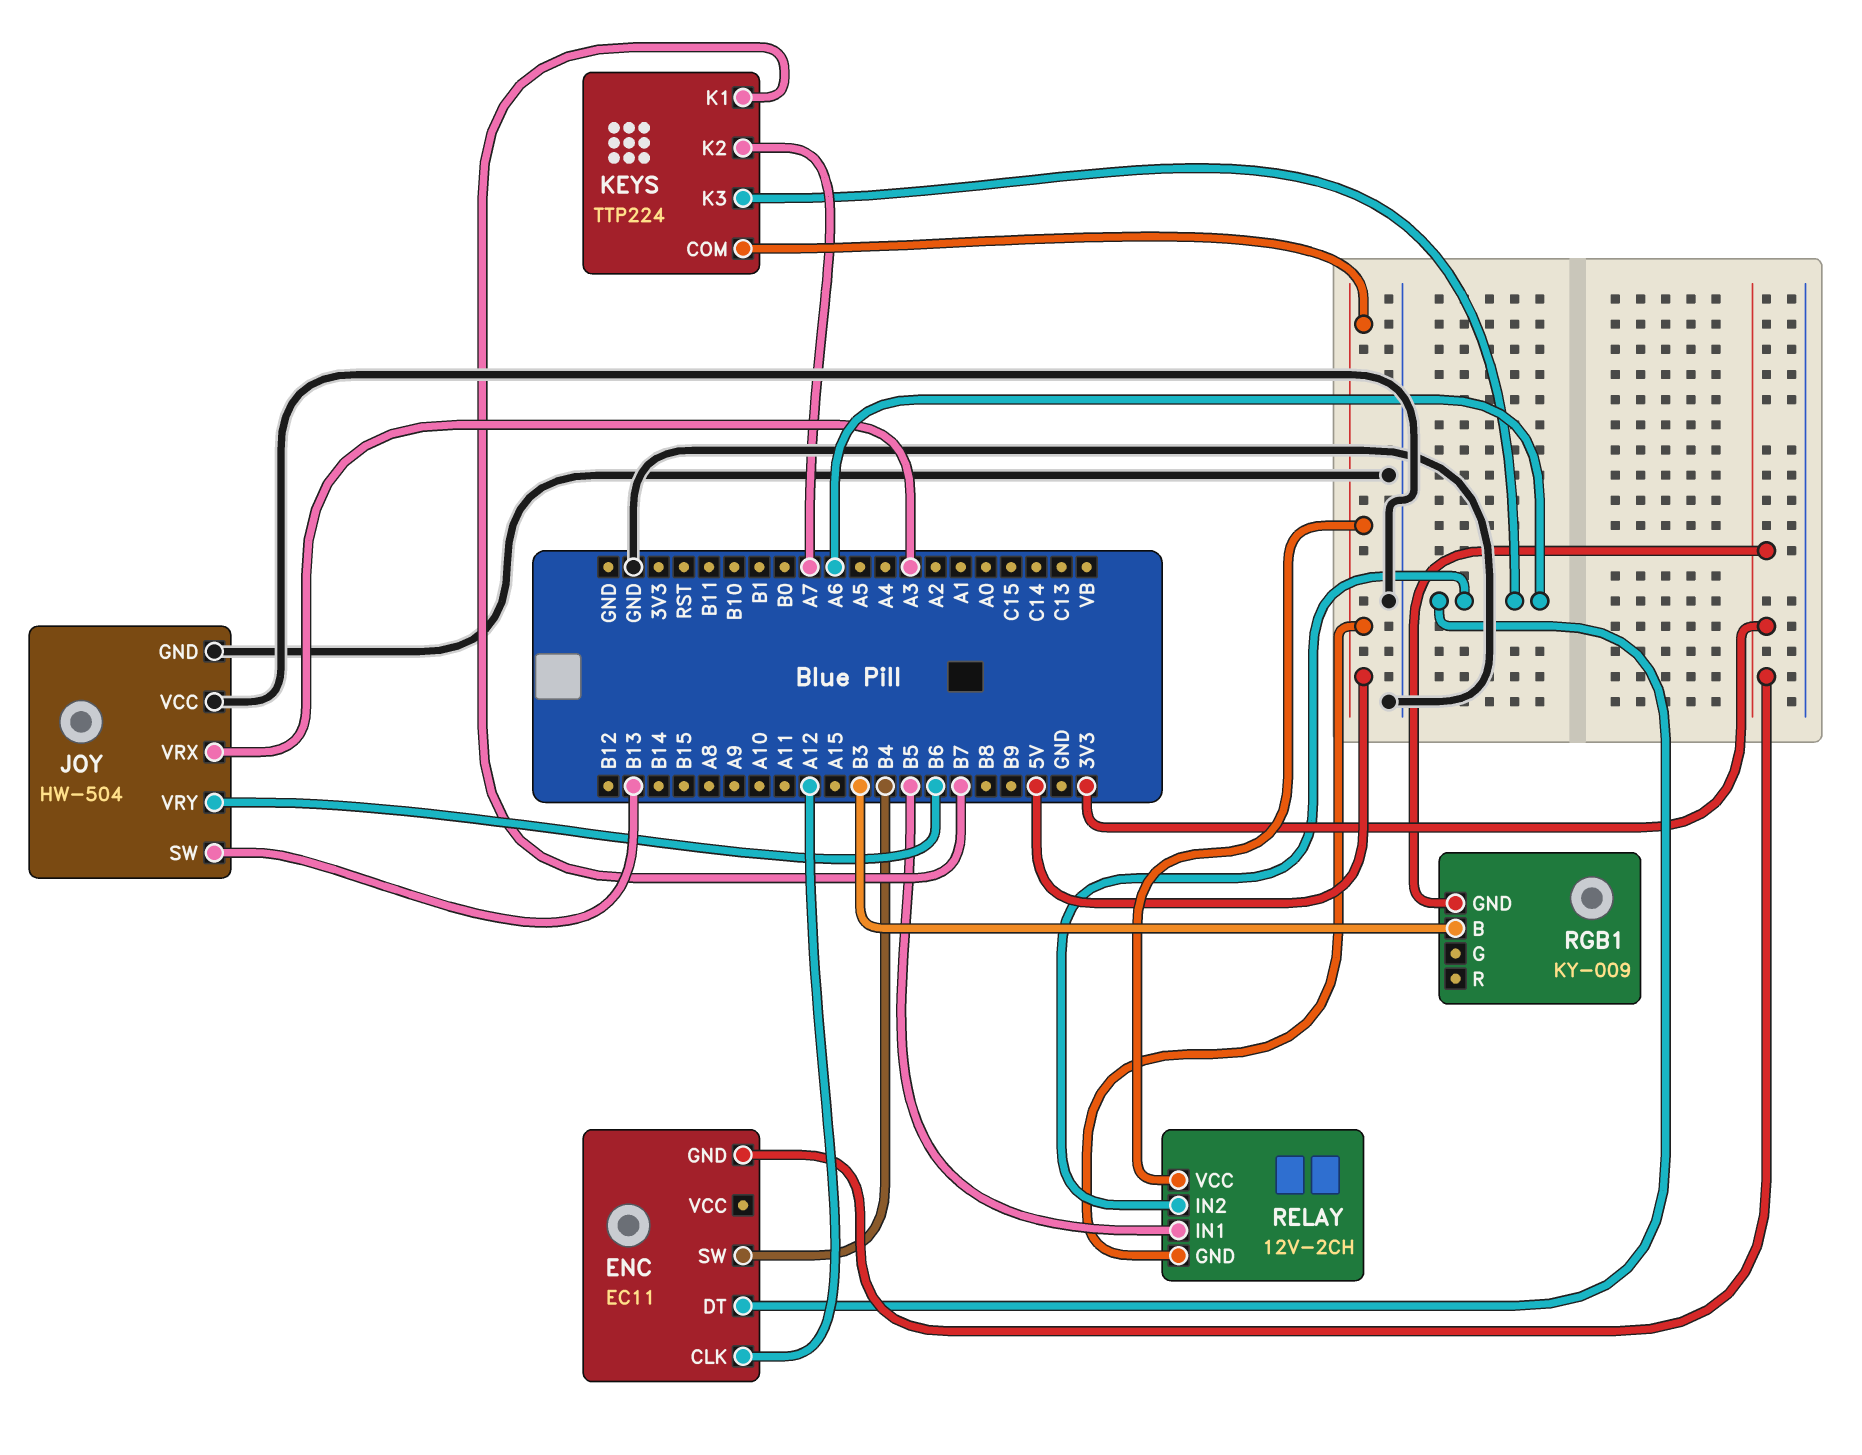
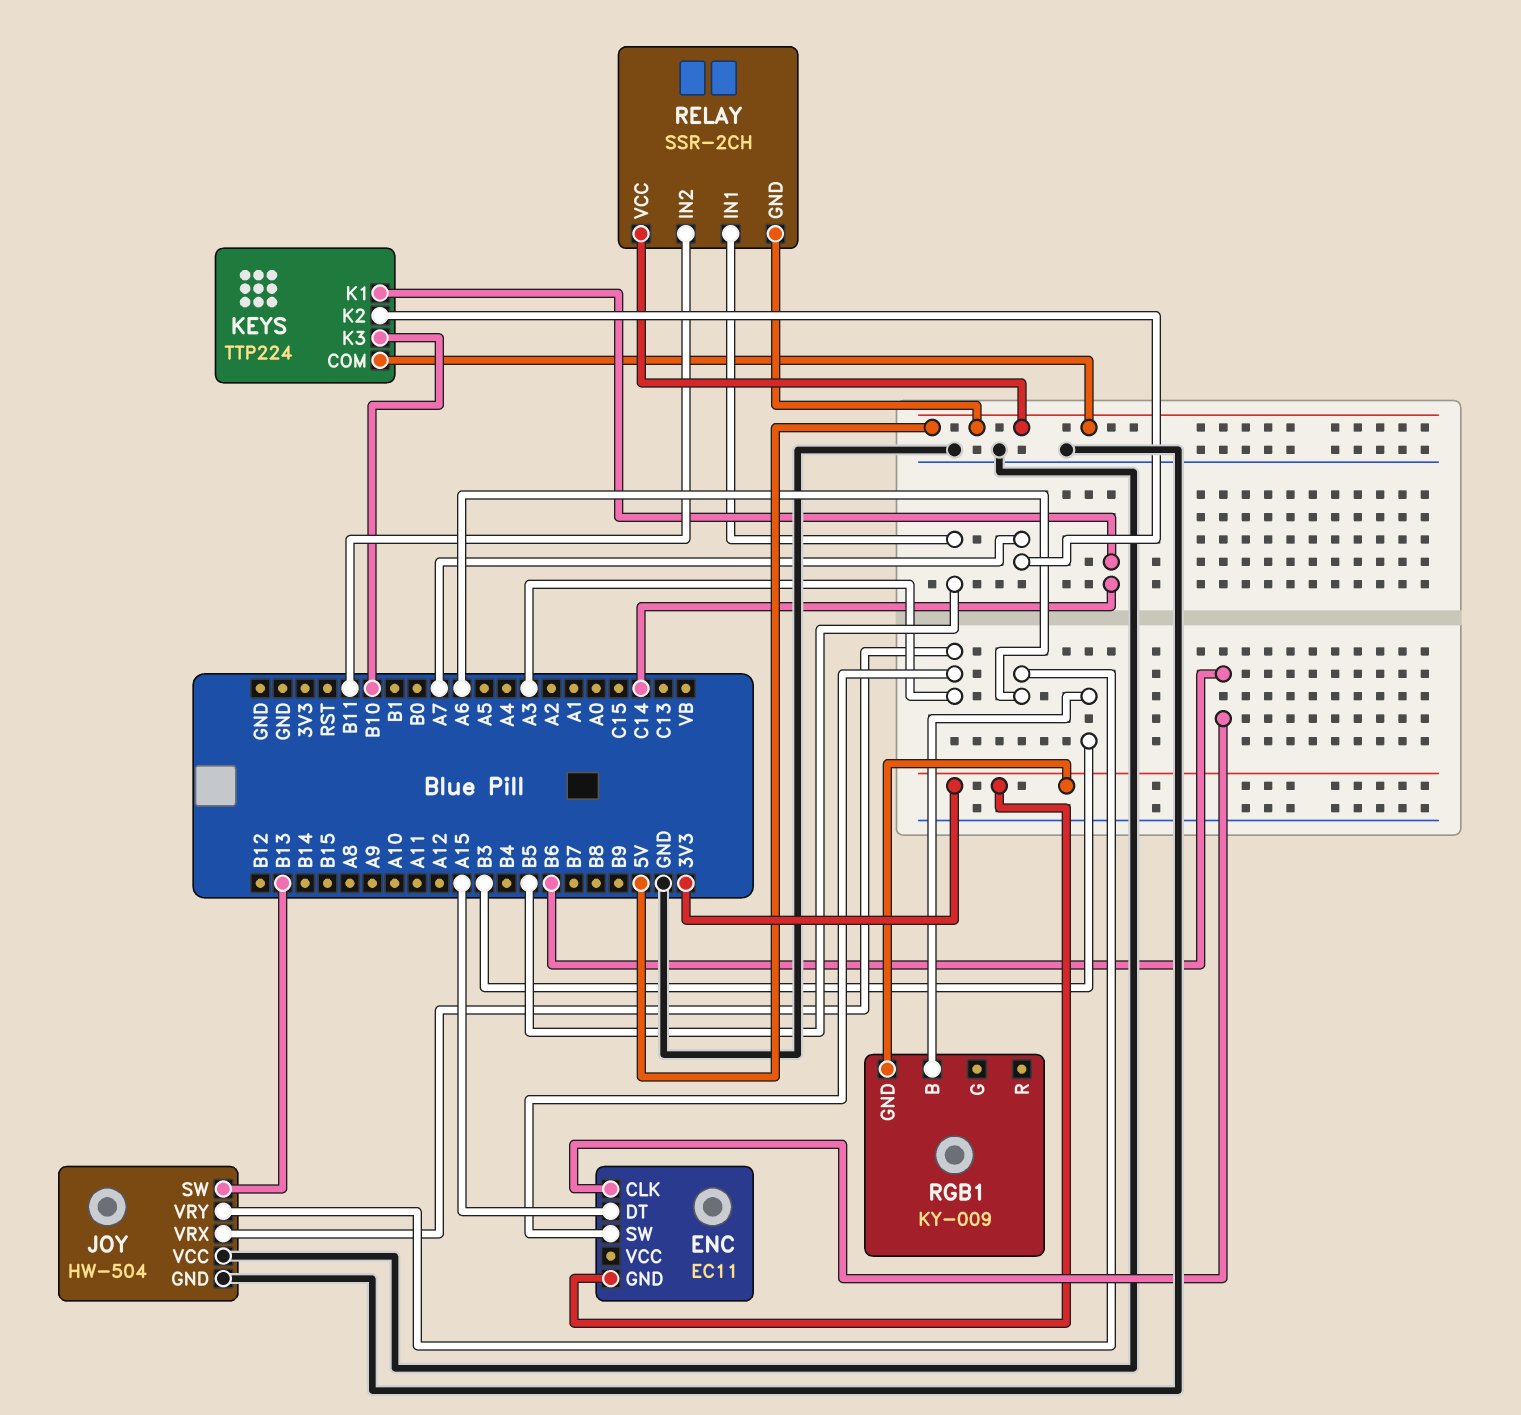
ENC pin CLK: A12 -> B6
ENC pin DT: A6 -> A15
ENC pin SW: B4 -> A3
JOY pin VRY: B6 -> A6
KEYS pin K1: B7 -> C14
KEYS pin K3: A6 -> B10
RELAY: 12V-2CH -> SSR-2CH
RELAY pin IN2: A6 -> B11

